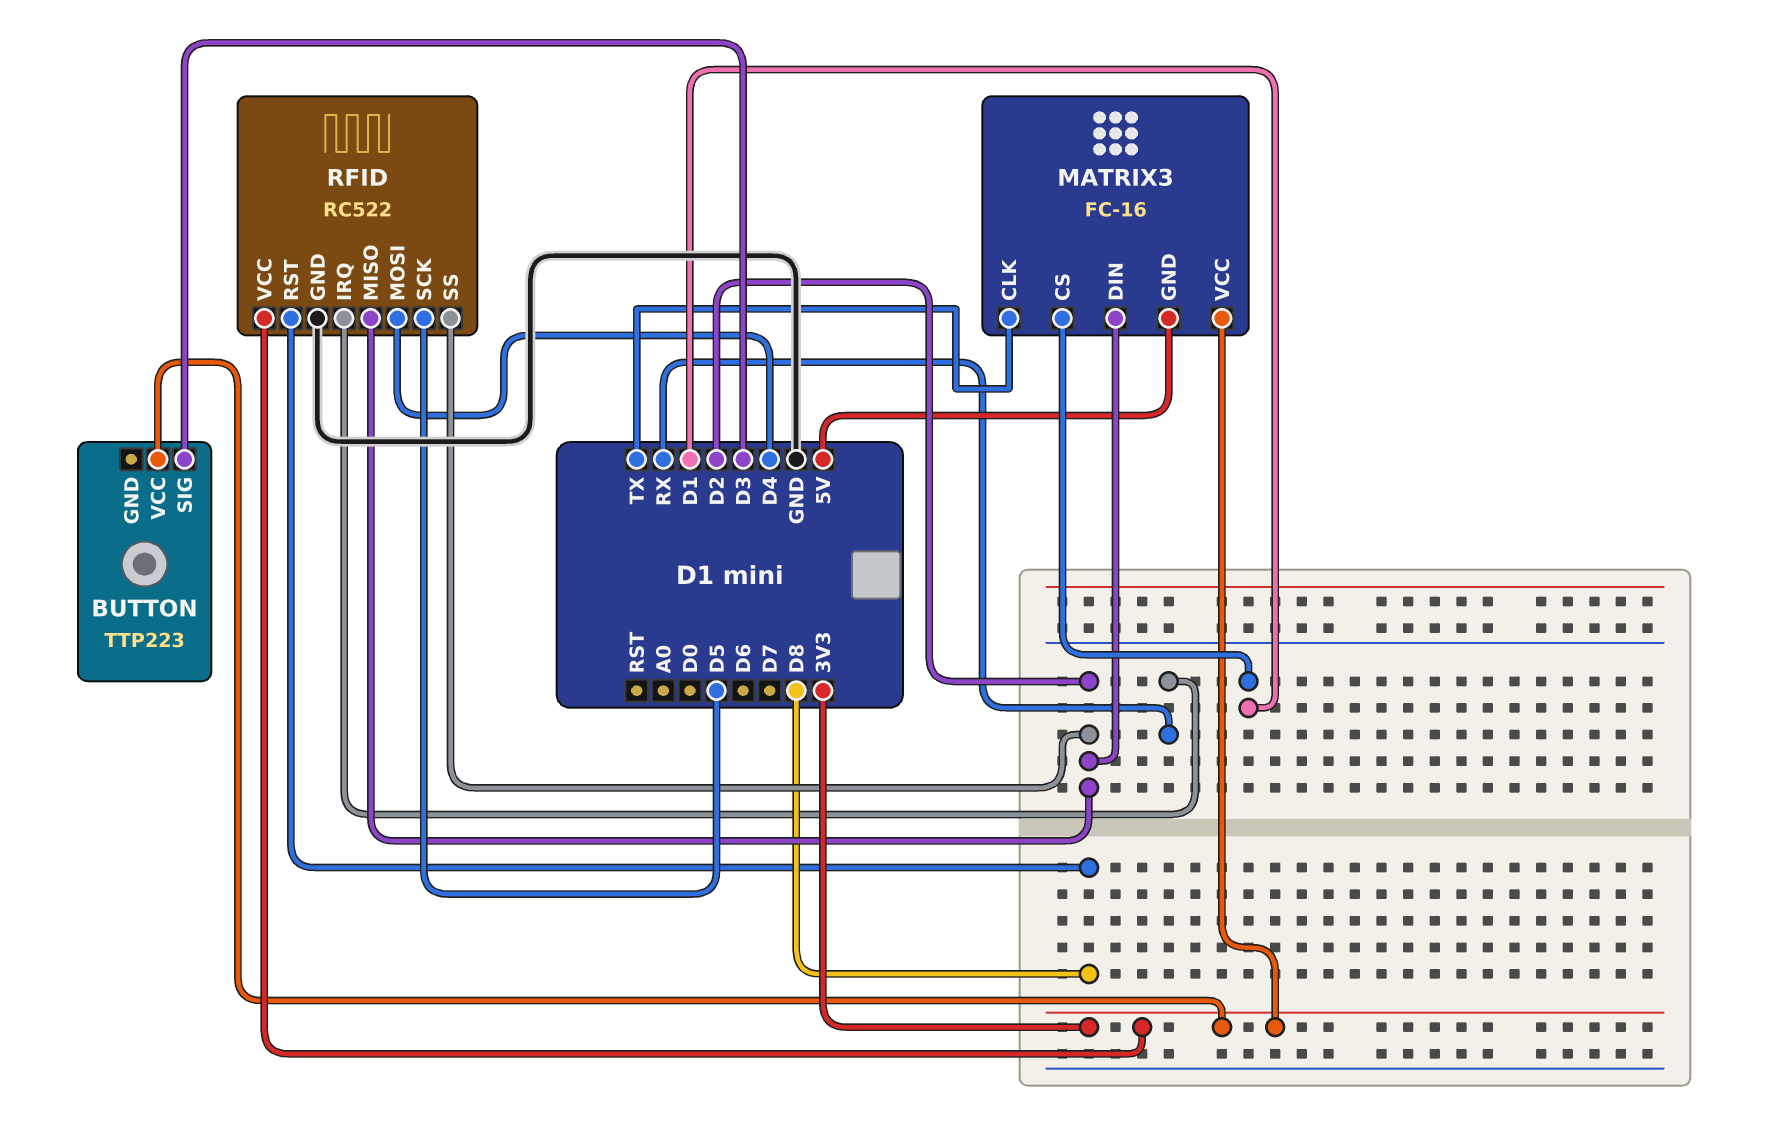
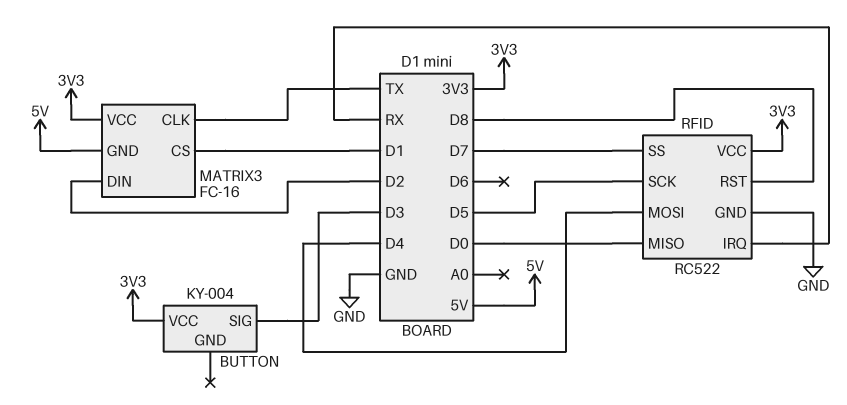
BUTTON: TTP223 -> KY-004
RFID pin MISO: D2 -> D0
RFID pin SS: D2 -> D7

